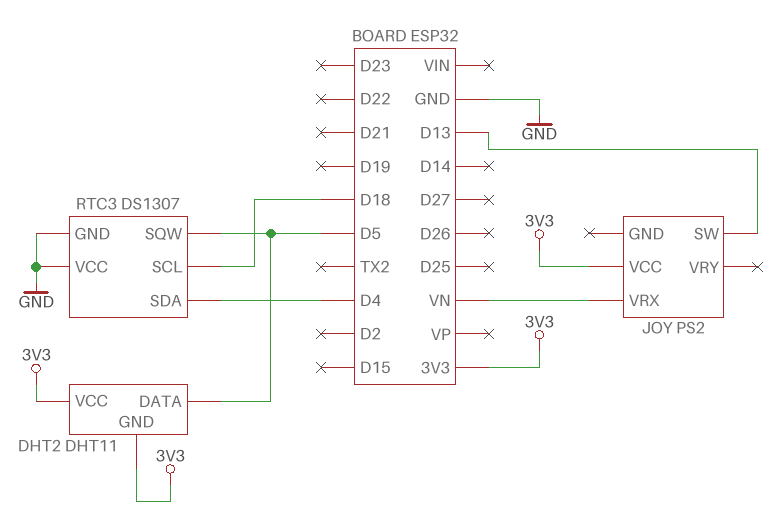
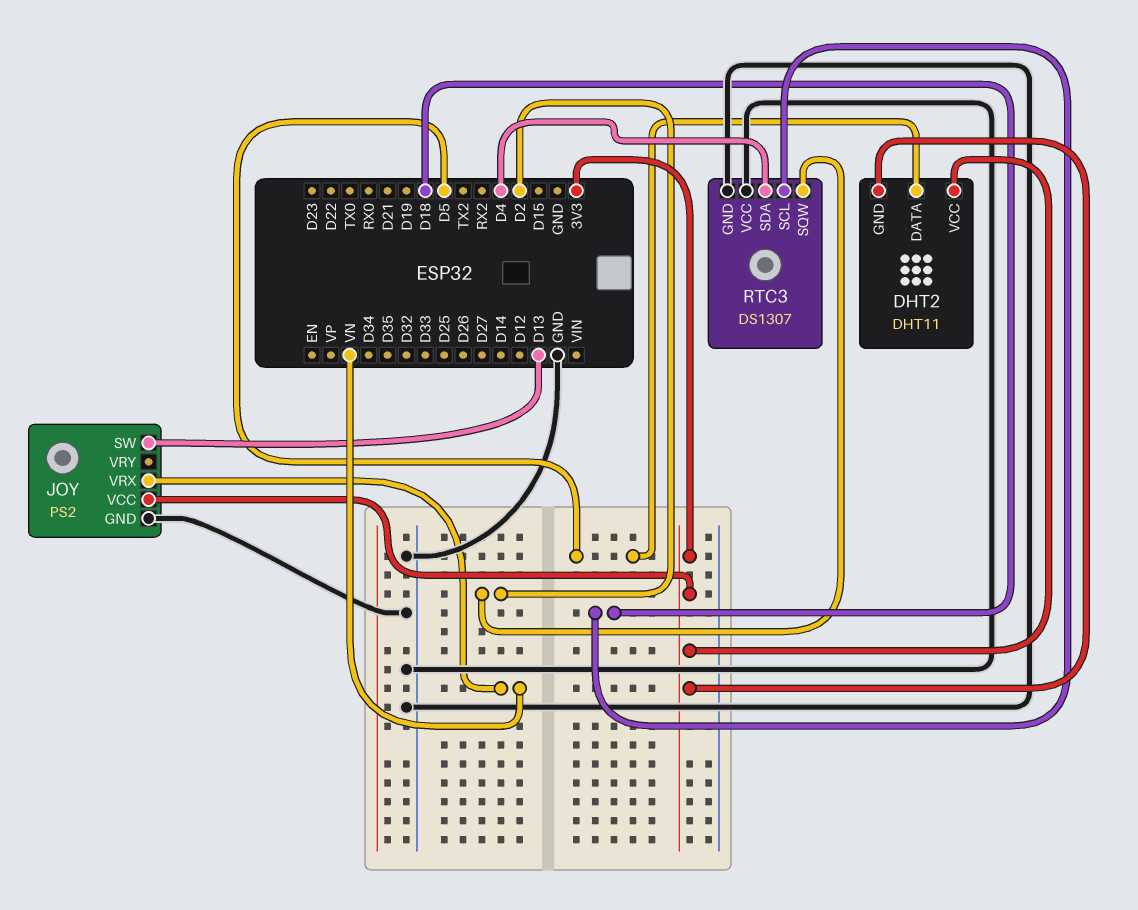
JOY pin GND: none -> GND
RTC3 pin SQW: D5 -> D2

